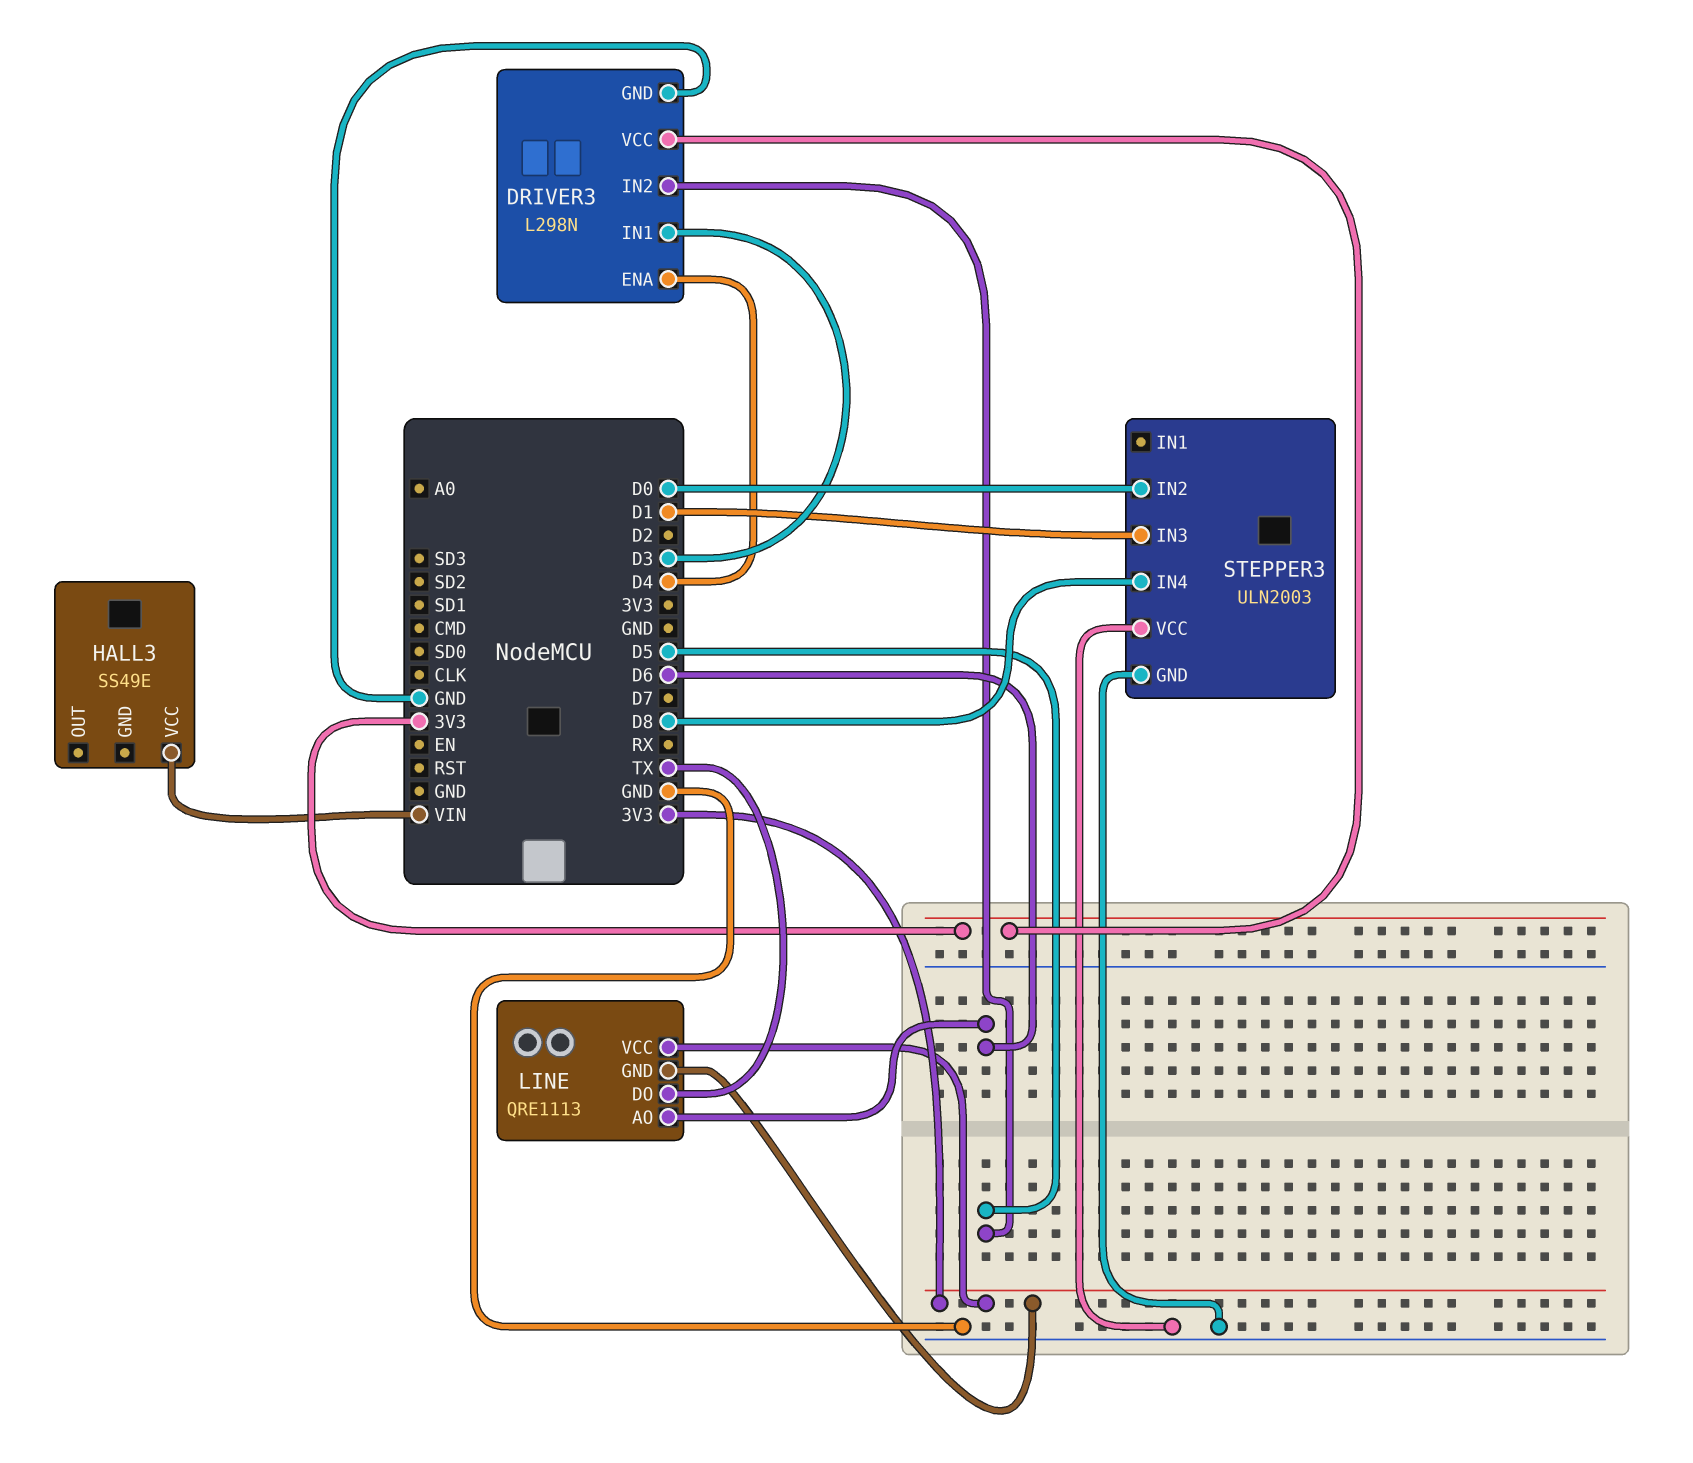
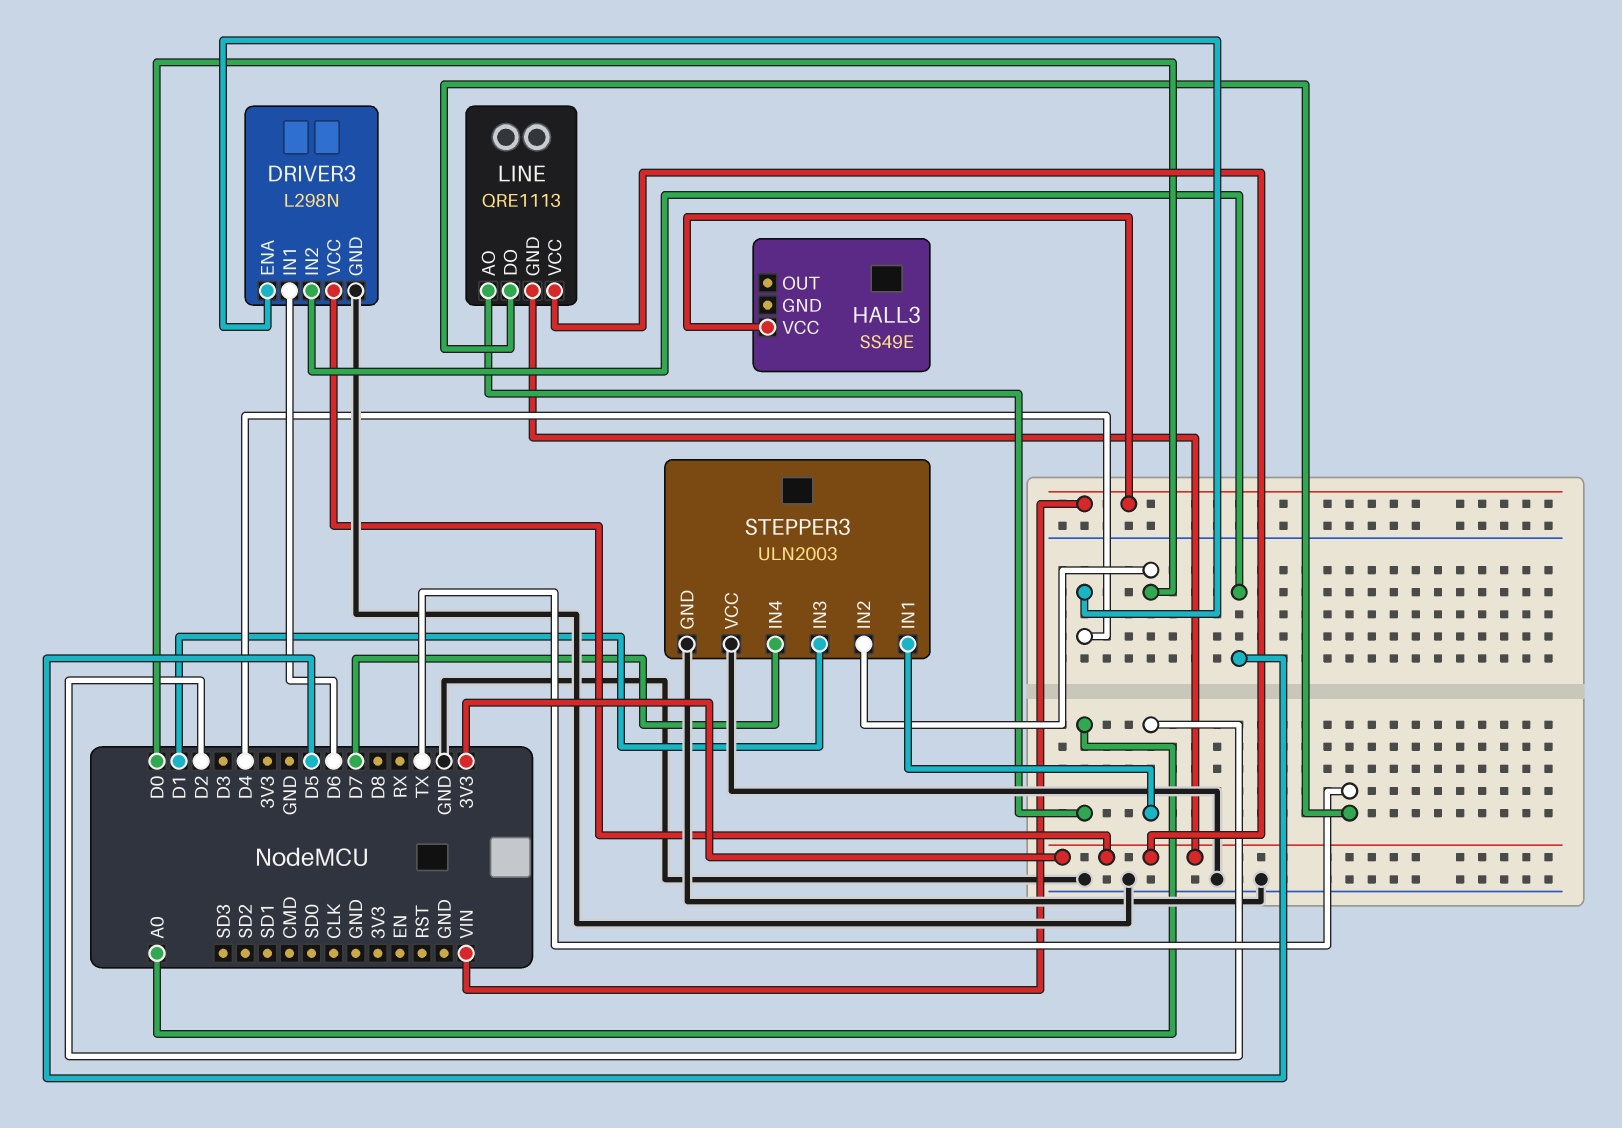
DRIVER3 pin IN1: D3 -> D6
LINE pin AO: D6 -> A0
STEPPER3 pin IN1: none -> D2
STEPPER3 pin IN4: D8 -> D7

